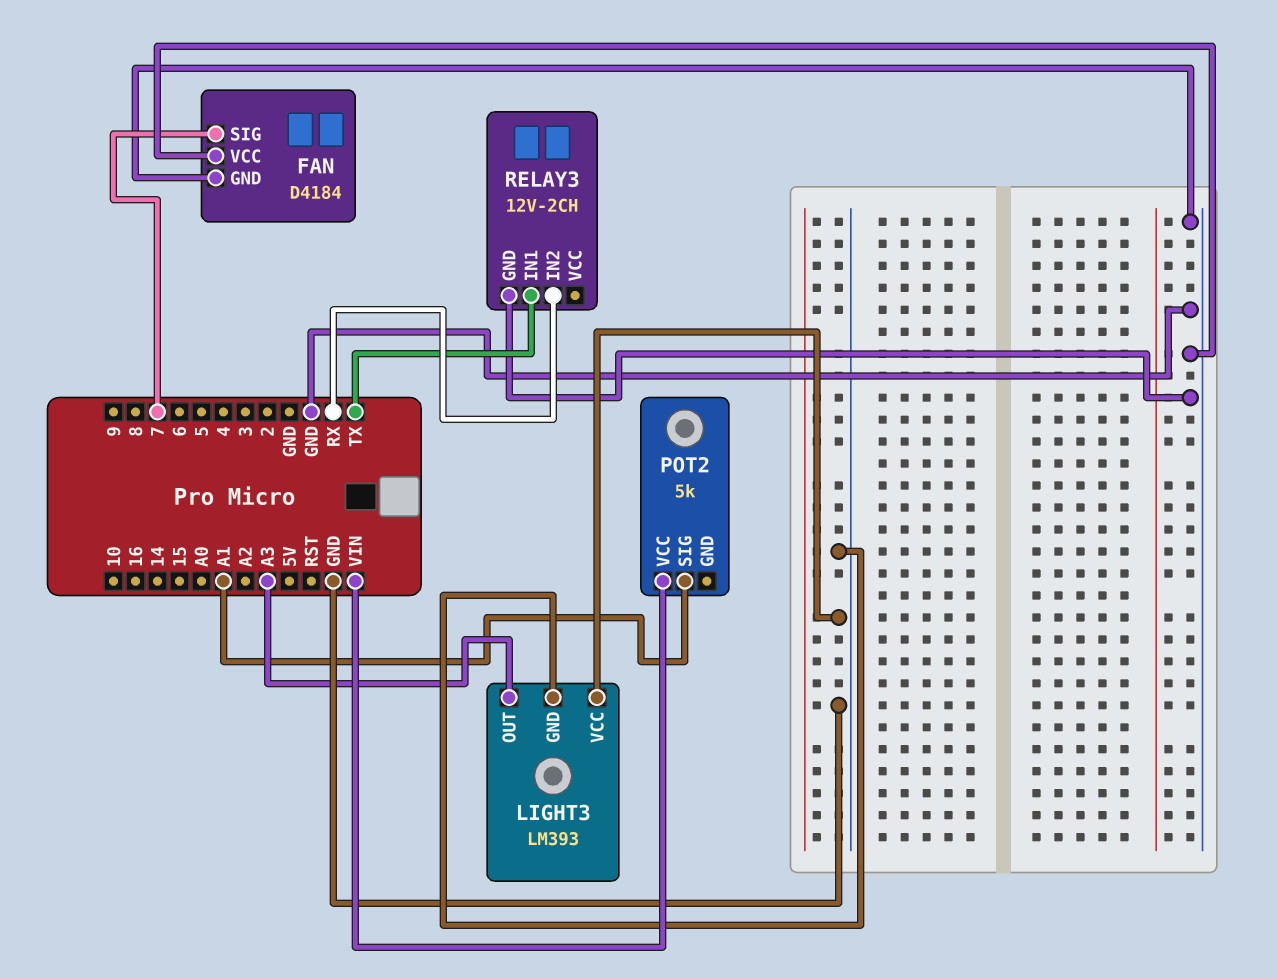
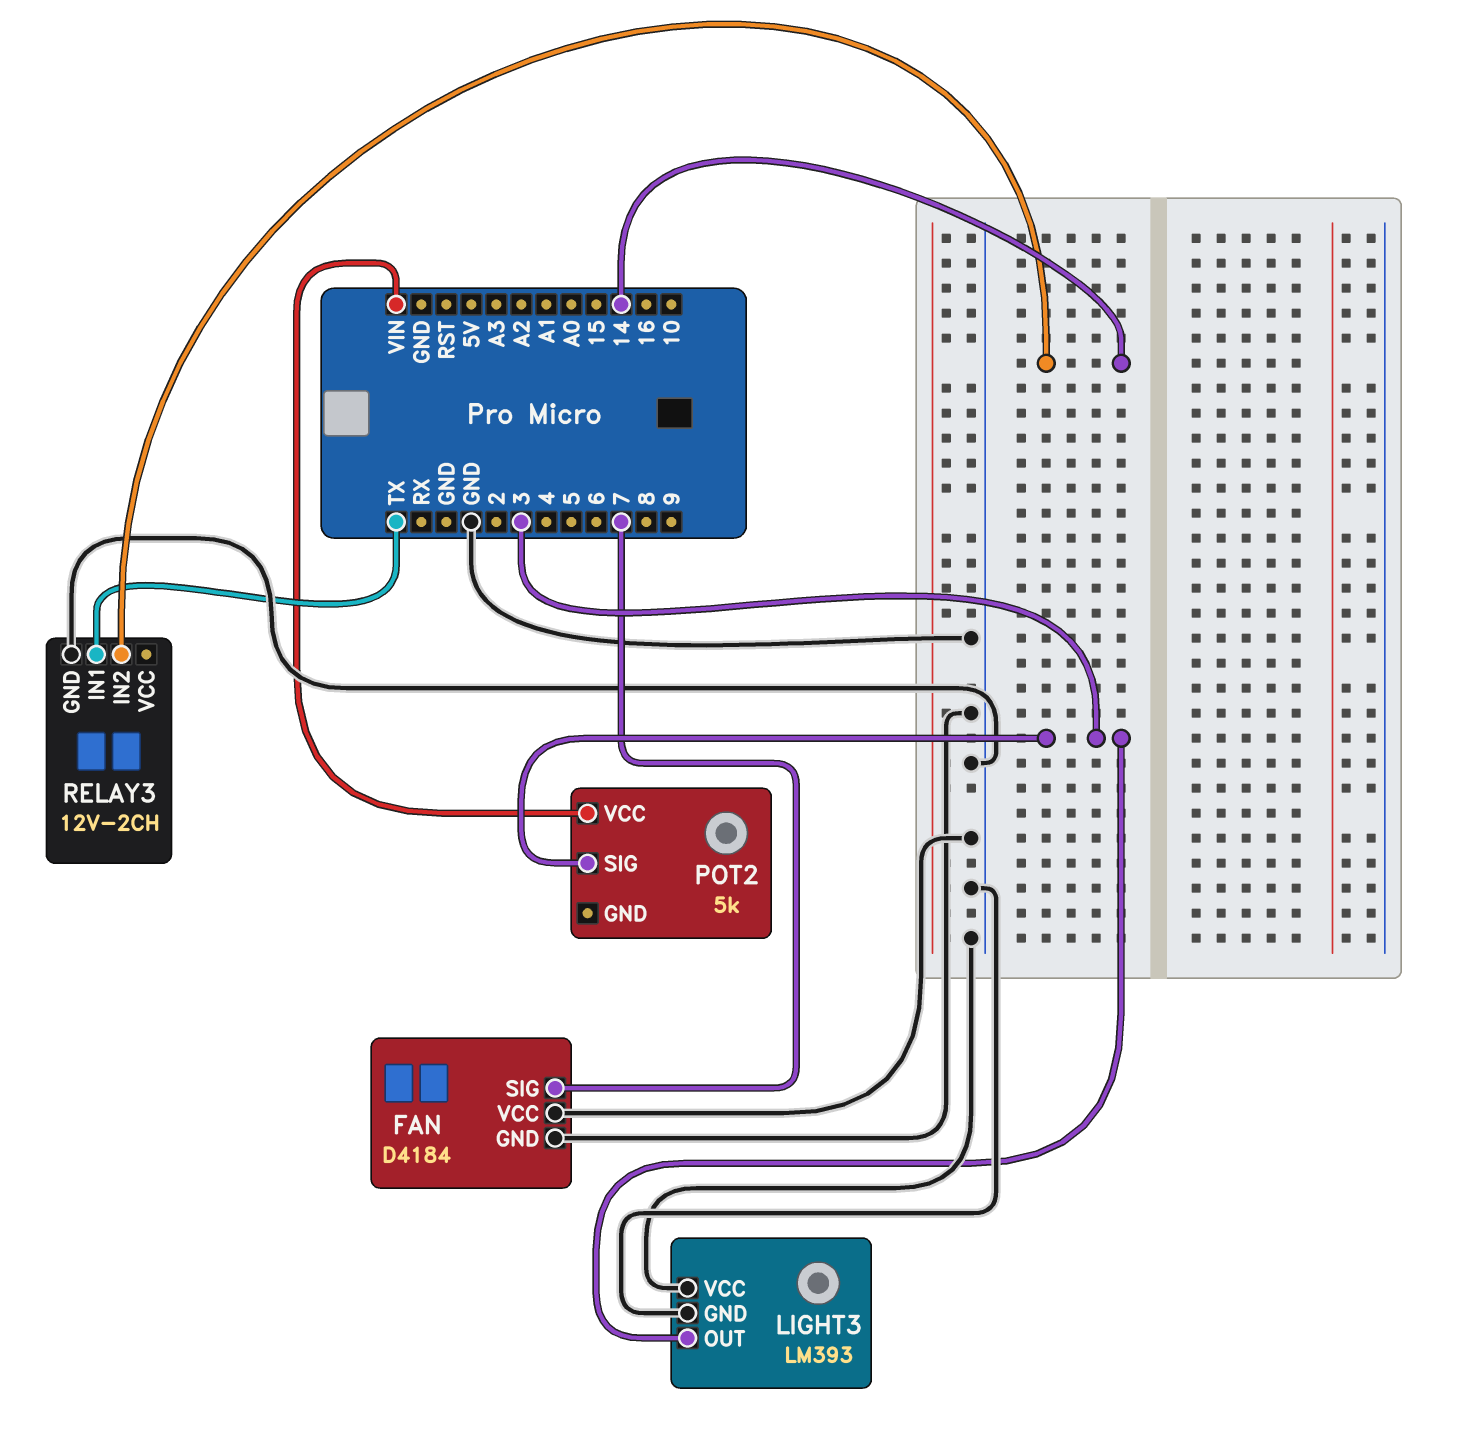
LIGHT3 pin OUT: A3 -> 3
POT2 pin SIG: A1 -> 3
RELAY3 pin IN2: RX -> 14

